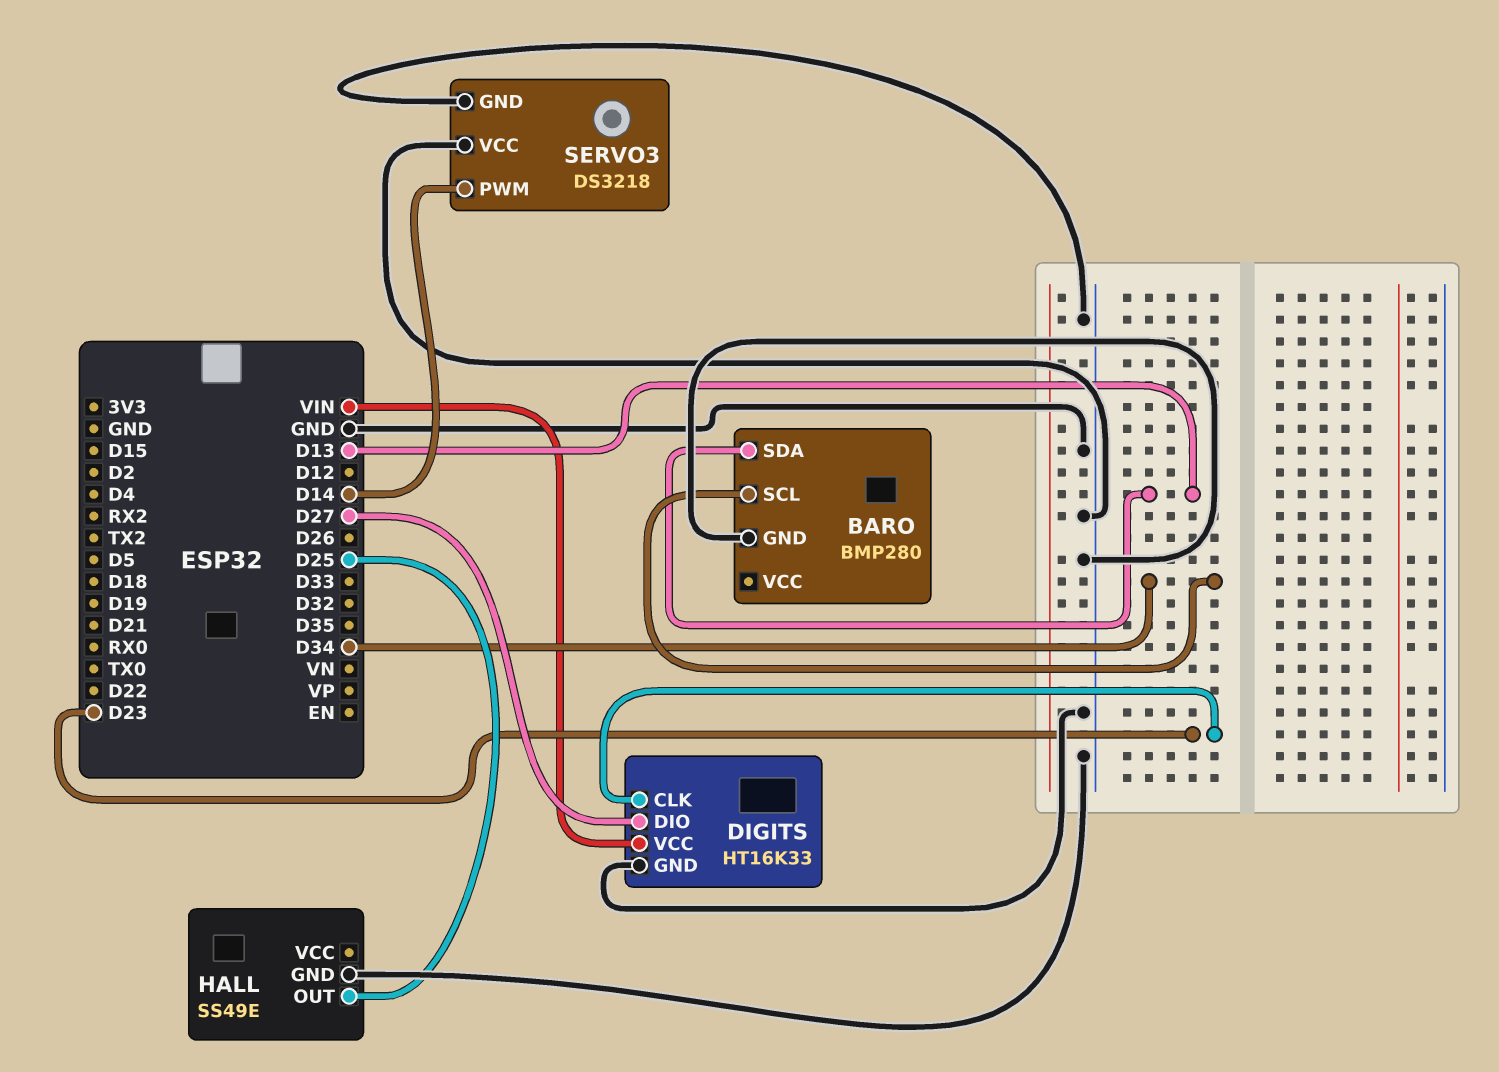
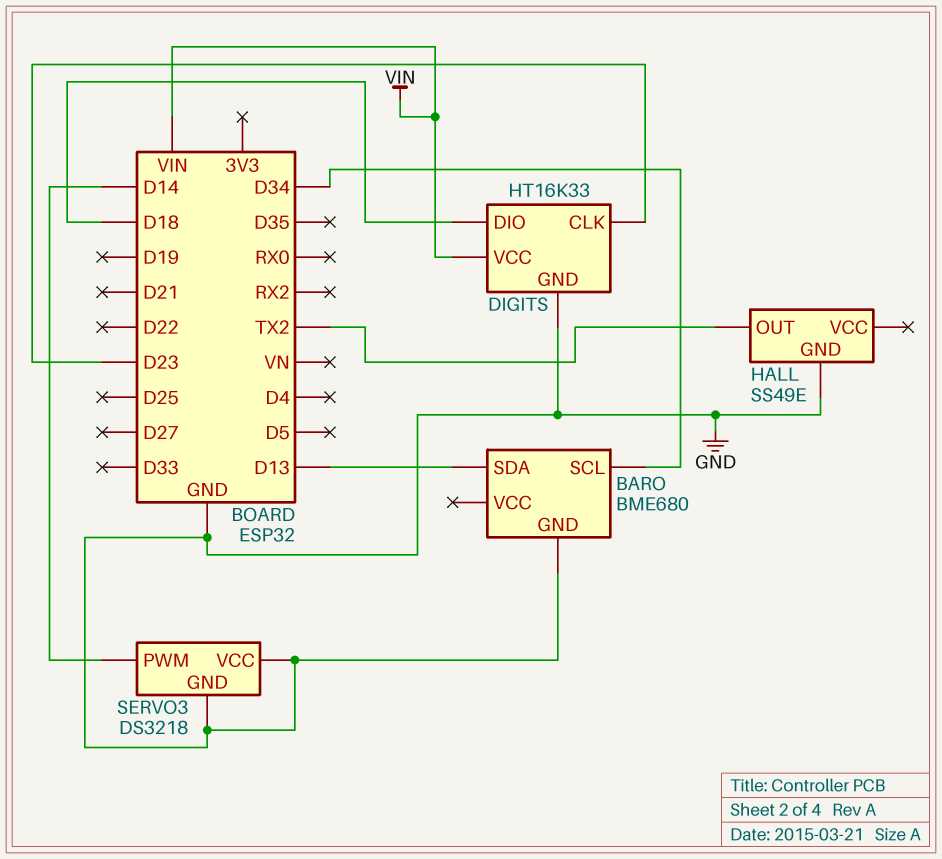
BARO: BMP280 -> BME680
DIGITS pin DIO: D27 -> D18
HALL pin OUT: D25 -> TX2

